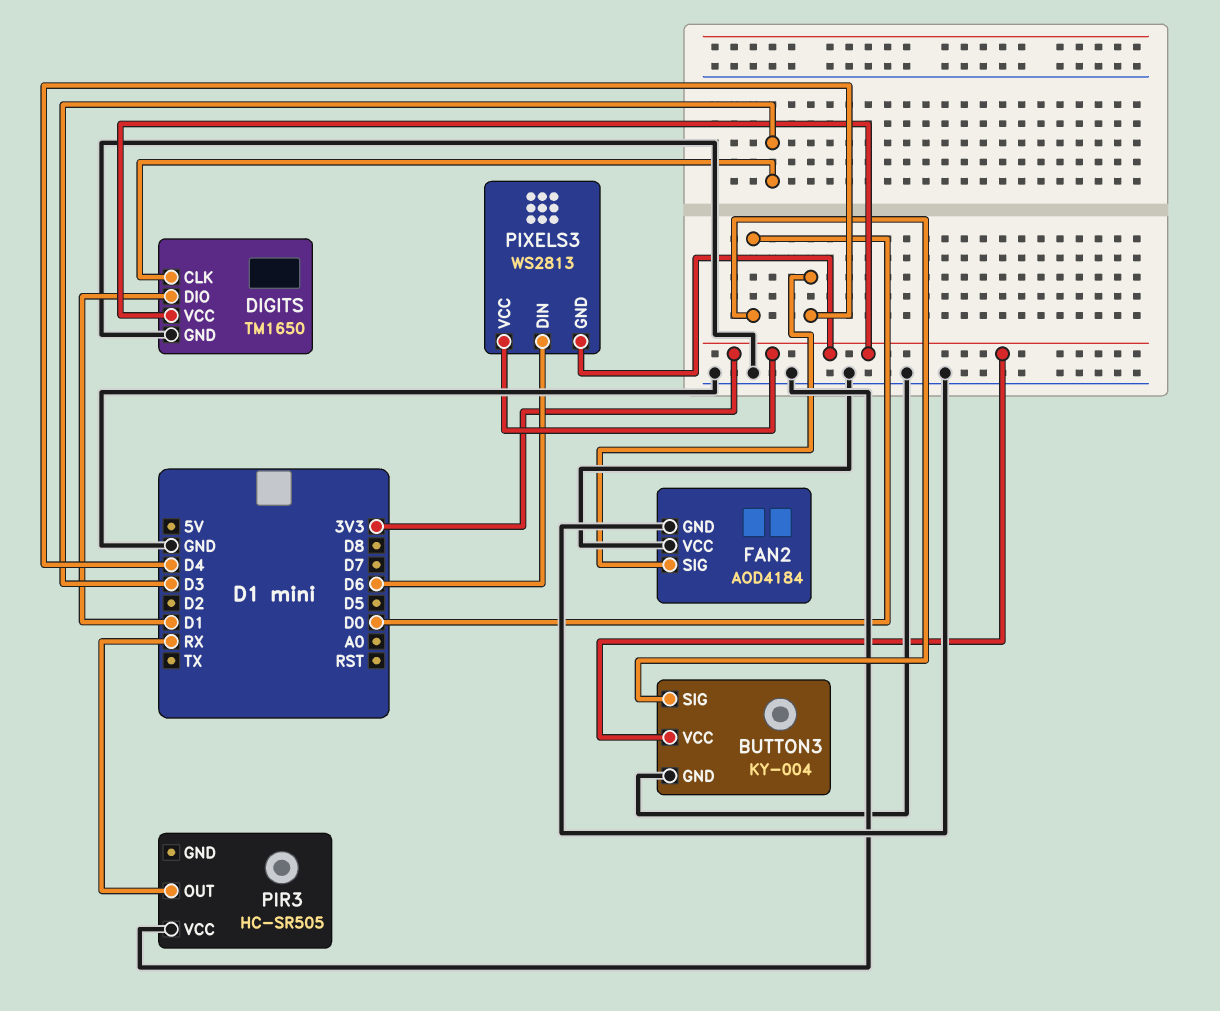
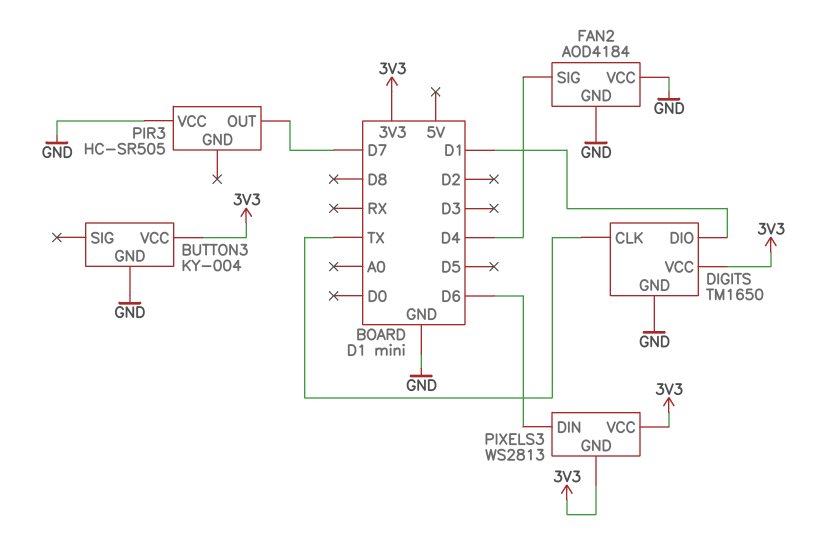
BUTTON3 pin SIG: D0 -> none
DIGITS pin CLK: D3 -> TX
PIR3 pin OUT: RX -> D7

